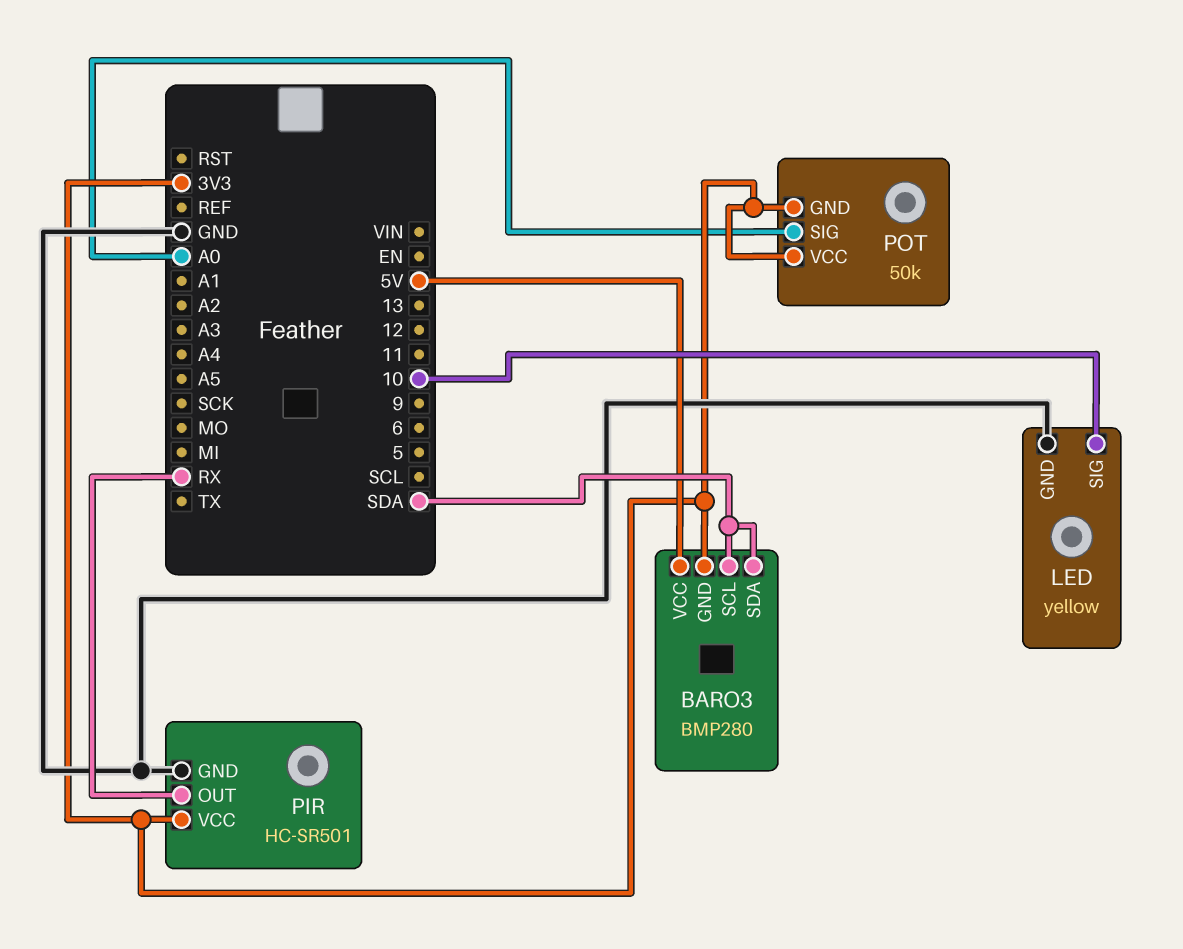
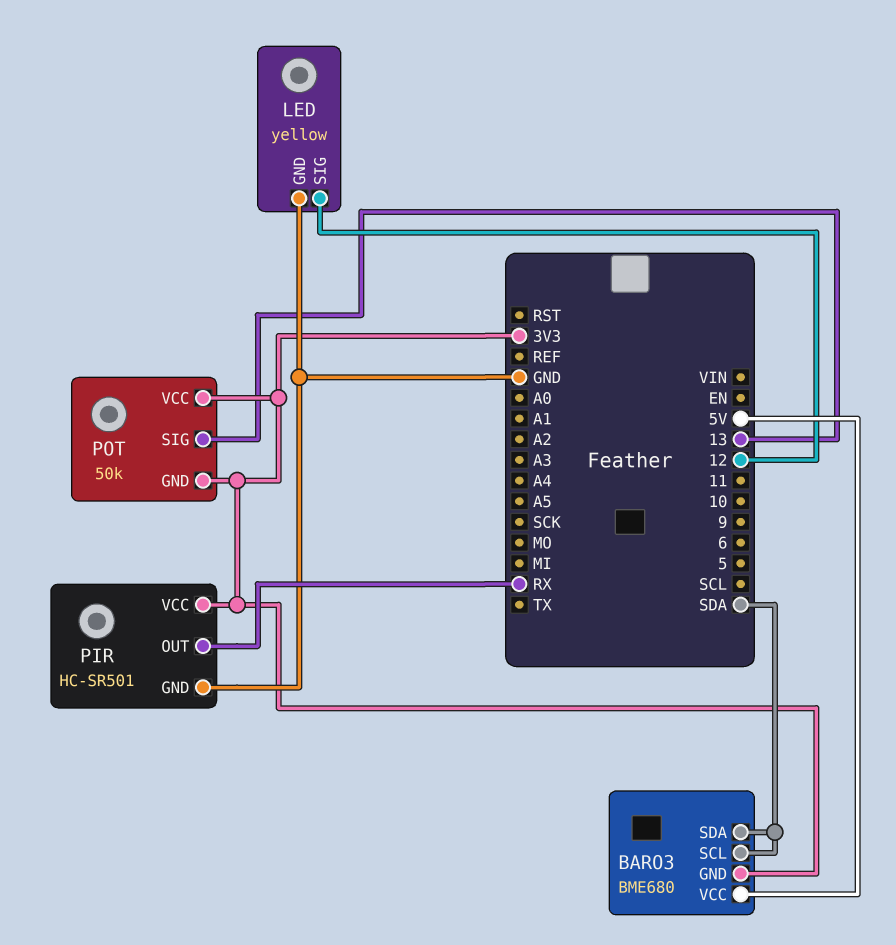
BARO3: BMP280 -> BME680
LED pin SIG: 10 -> 12
POT pin SIG: A0 -> 13

